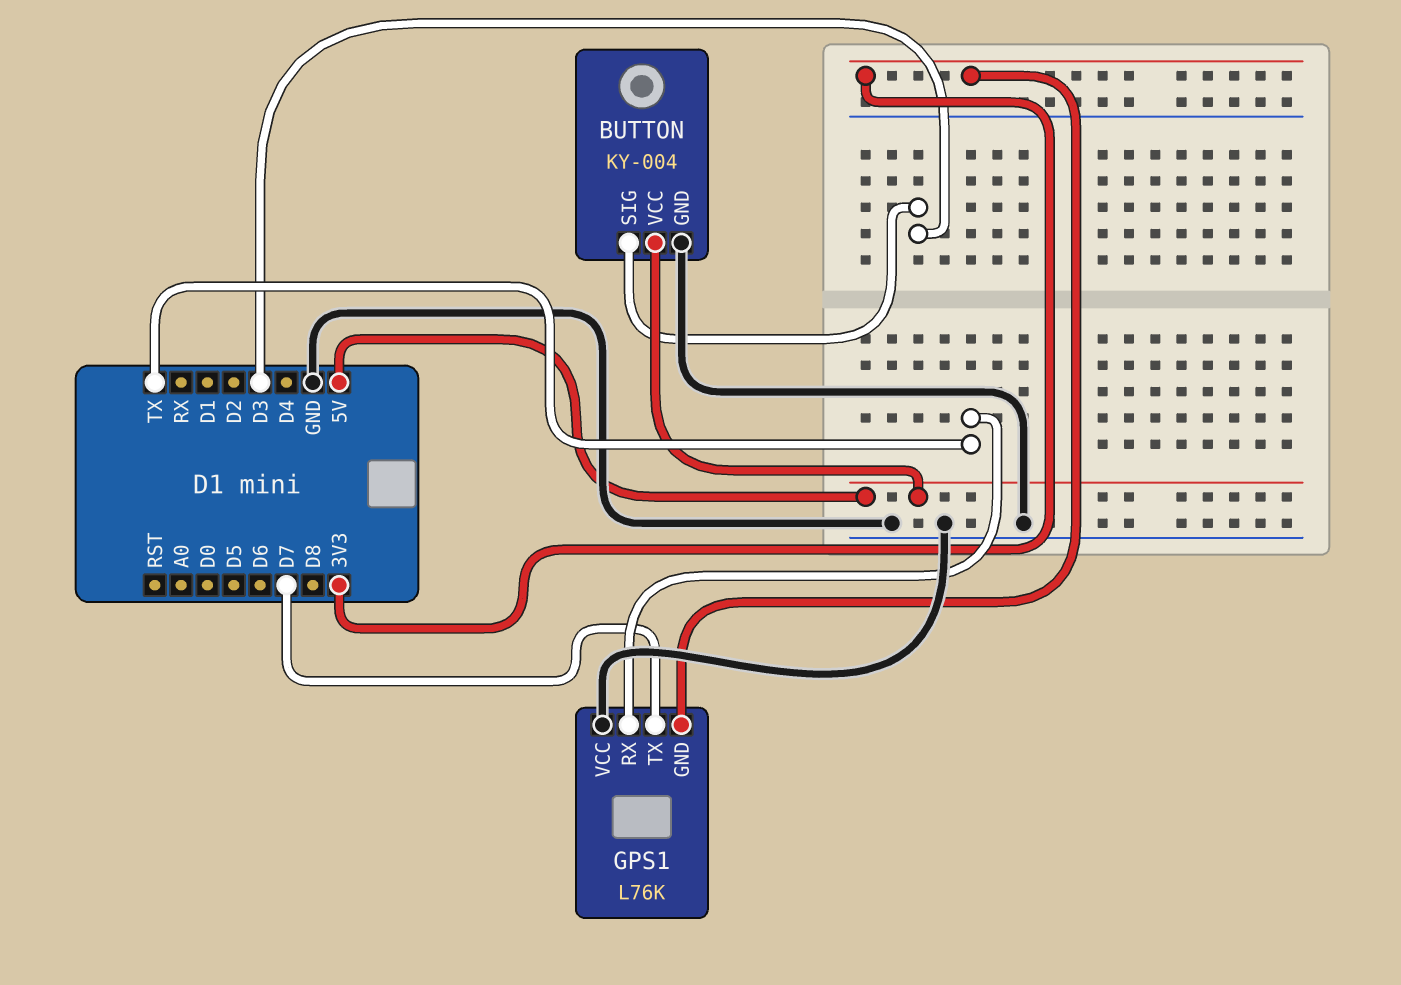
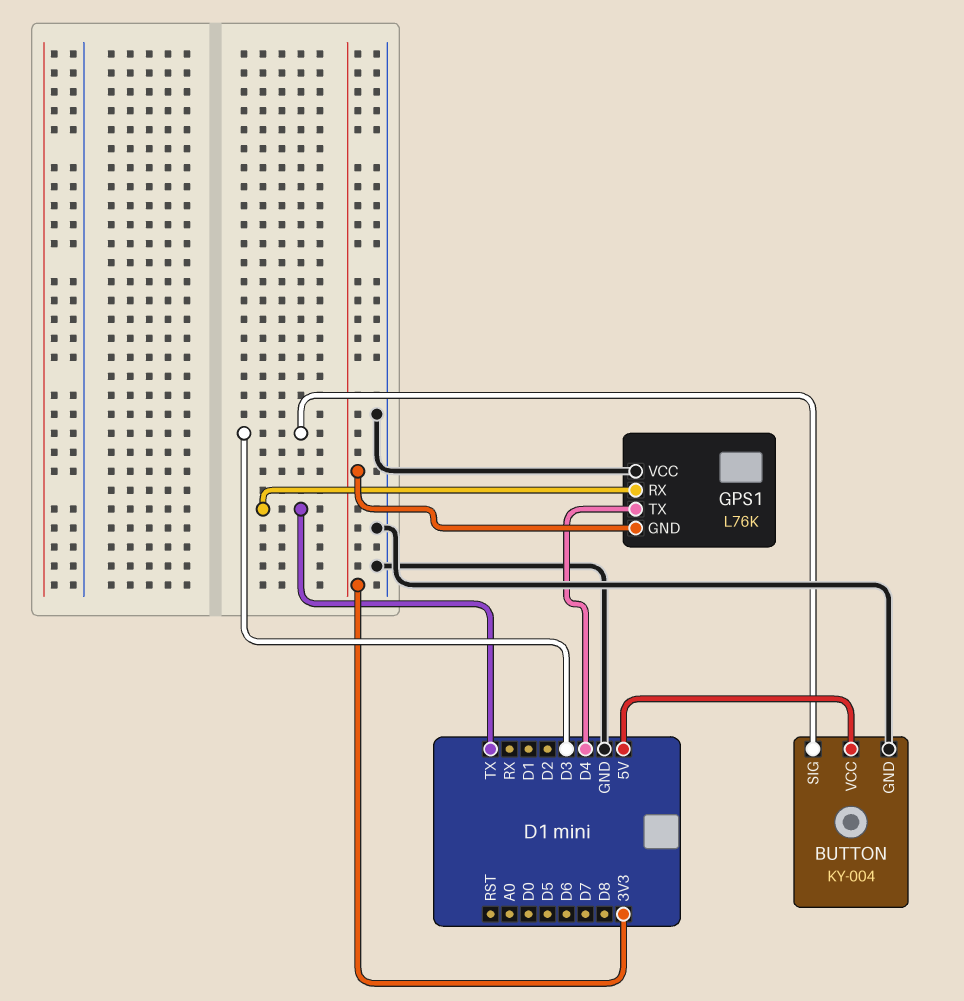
GPS1 pin TX: D7 -> D4

